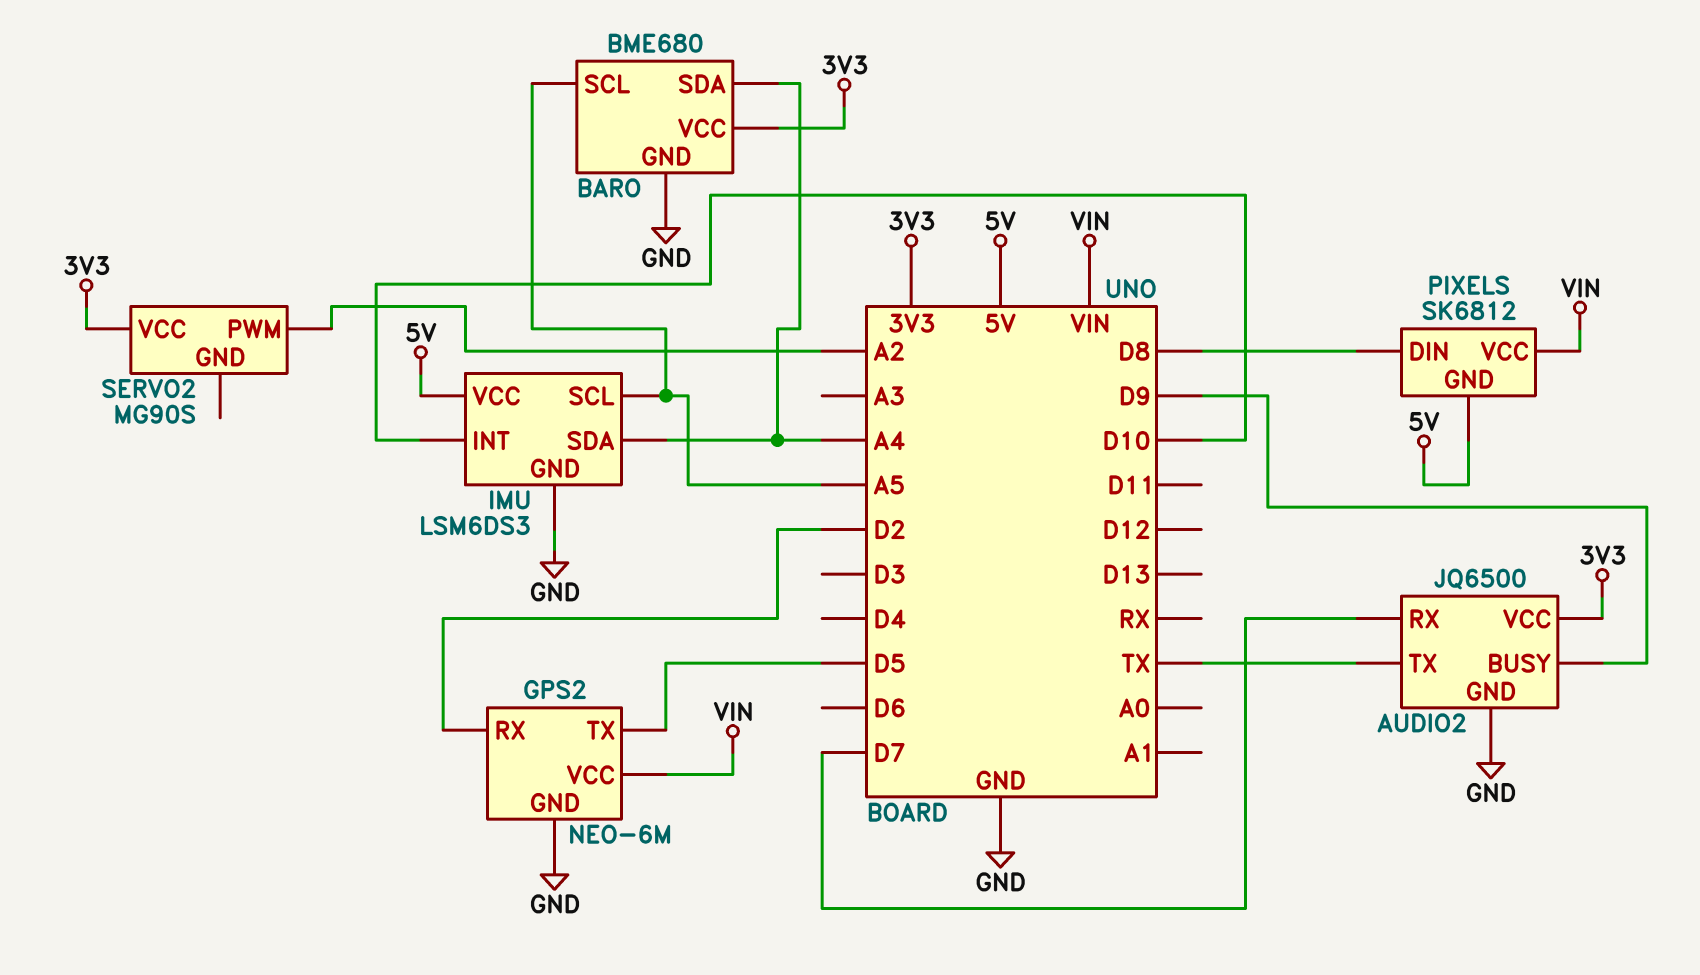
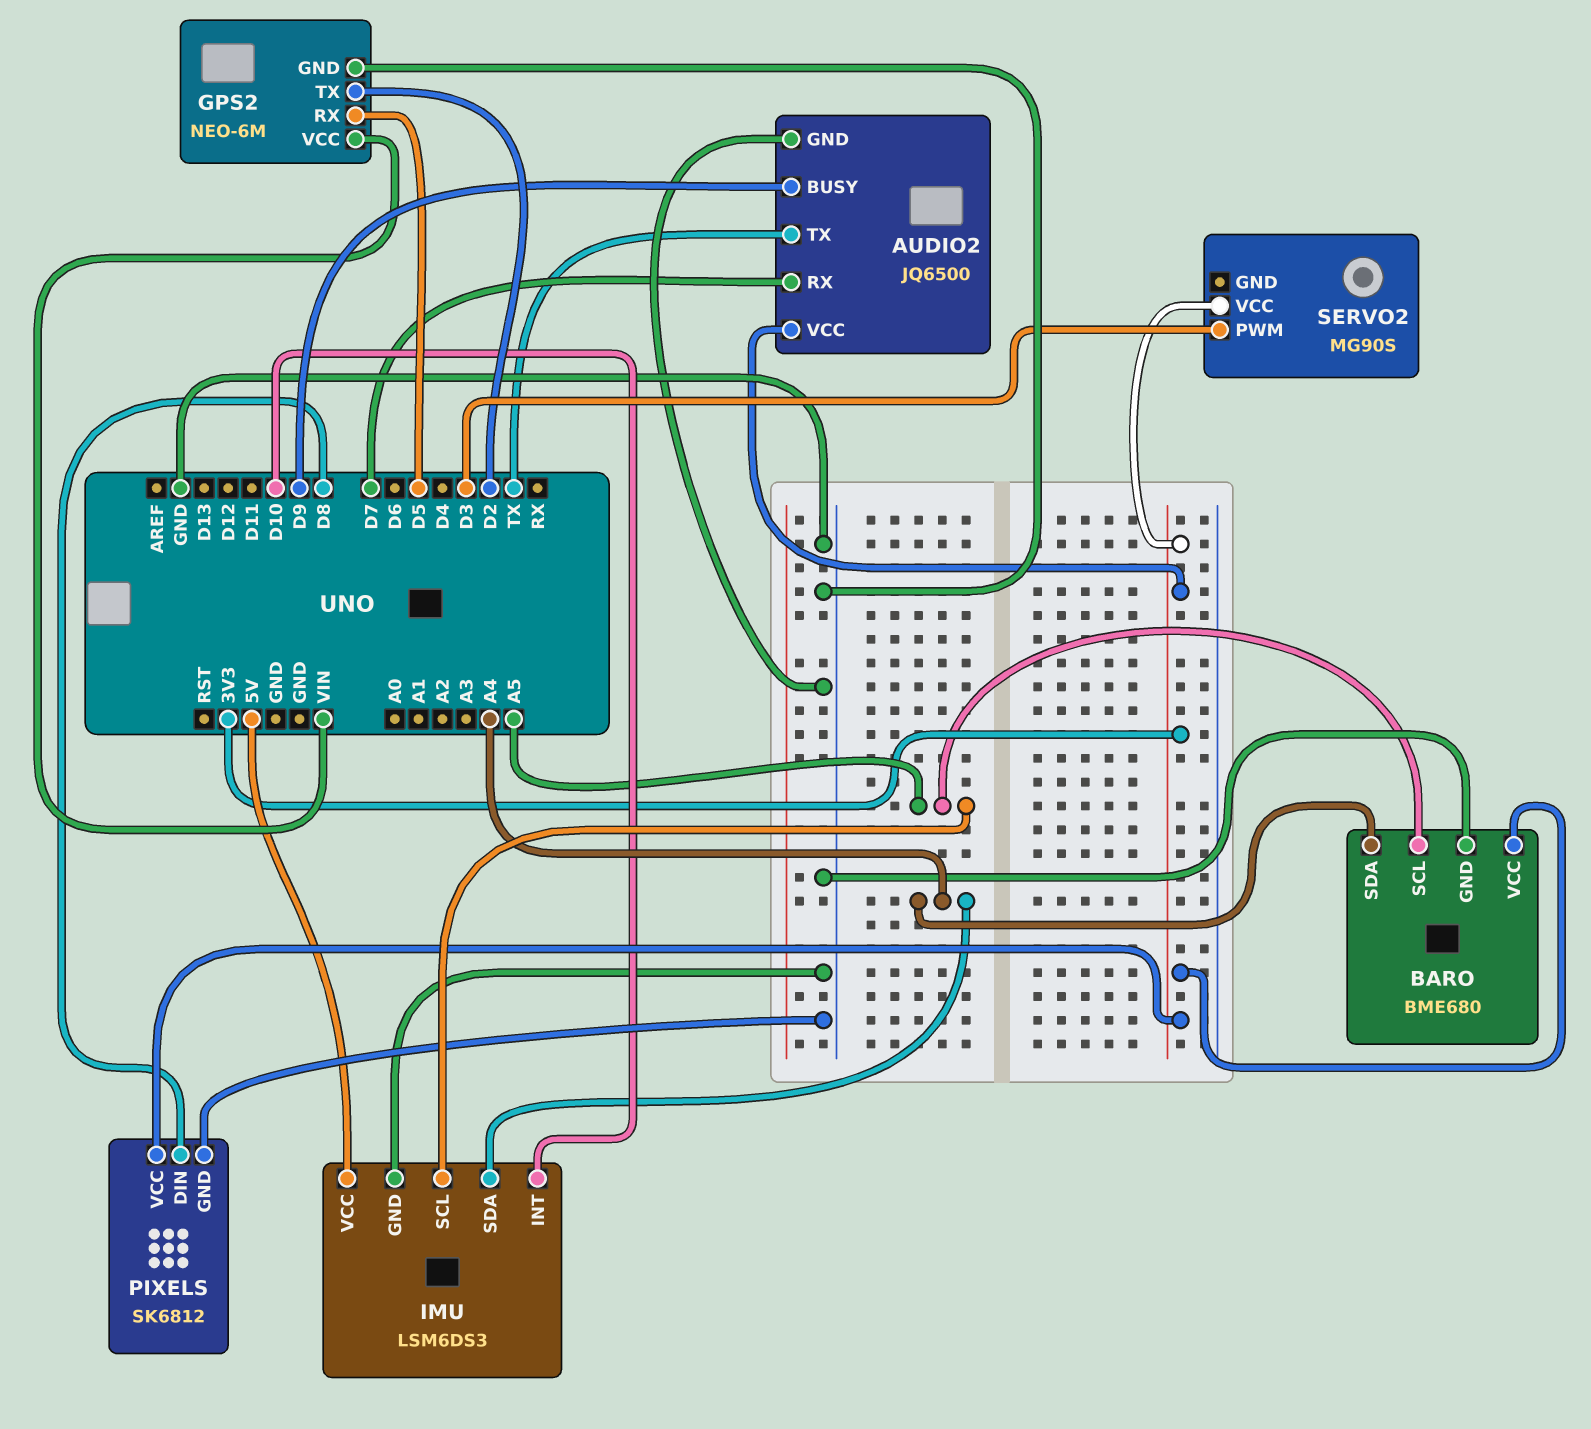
GPS2 pin RX: D2 -> D5
GPS2 pin TX: D5 -> D2
PIXELS pin GND: 5V -> GND
PIXELS pin VCC: VIN -> 3V3
SERVO2 pin PWM: A2 -> D3

